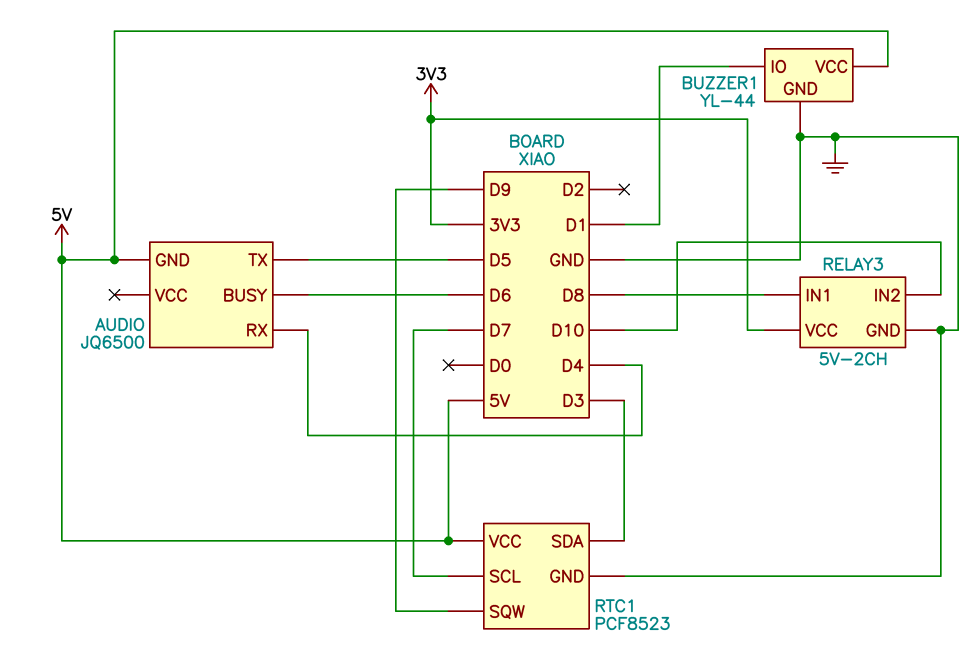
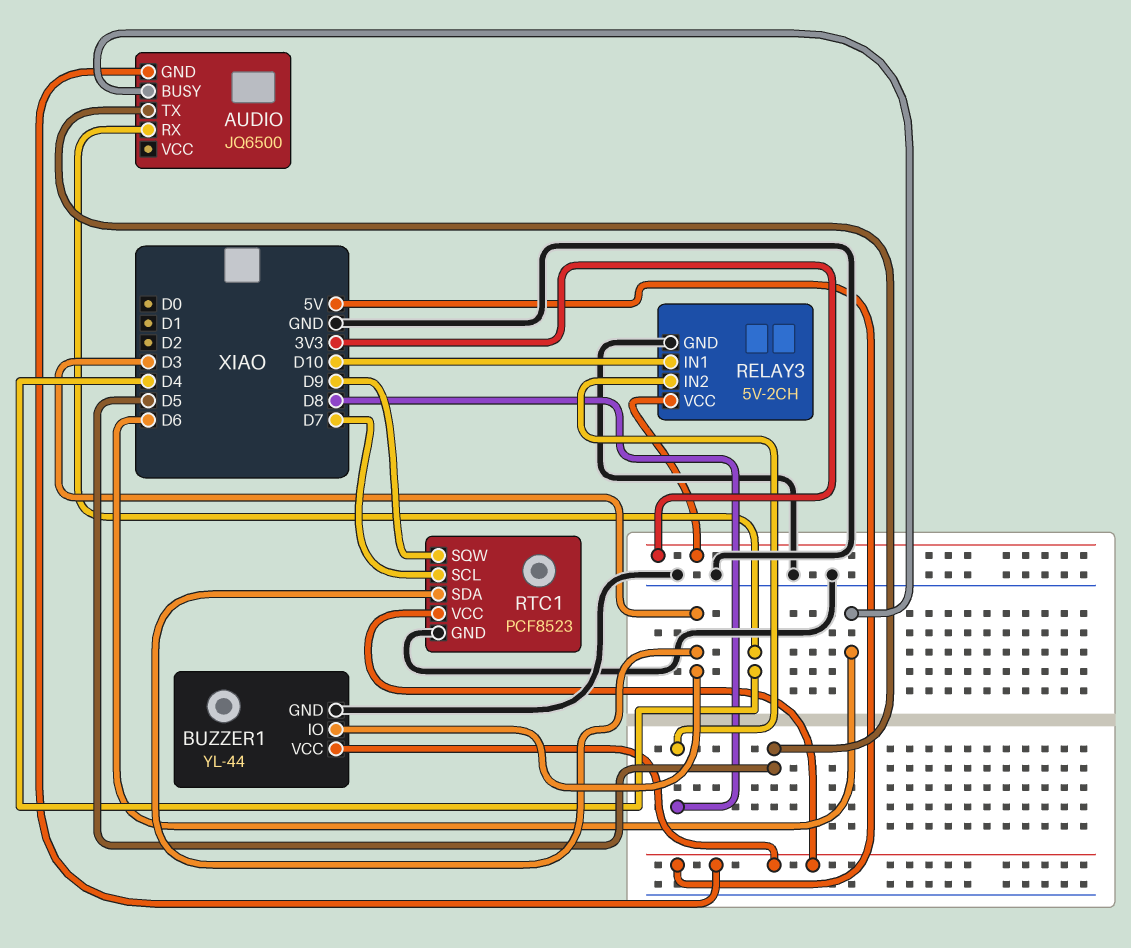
BUZZER1 pin IO: D1 -> D3
RELAY3 pin IN1: D8 -> D10
RELAY3 pin IN2: D10 -> D8

